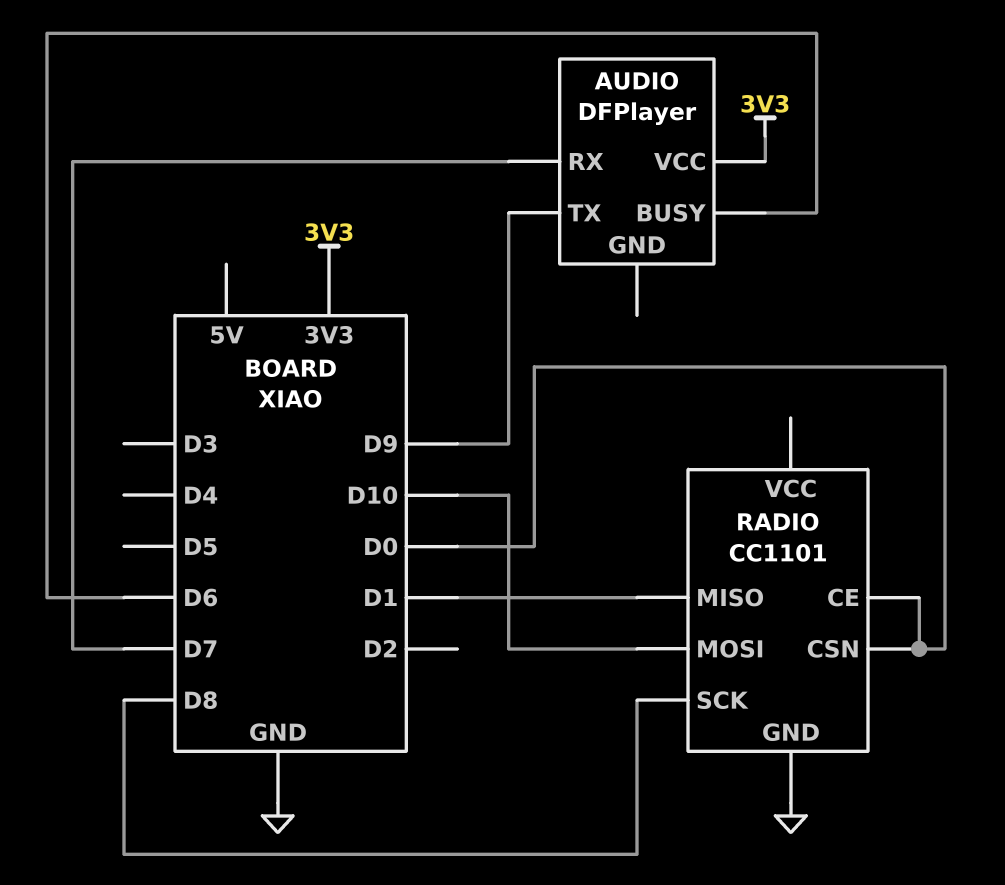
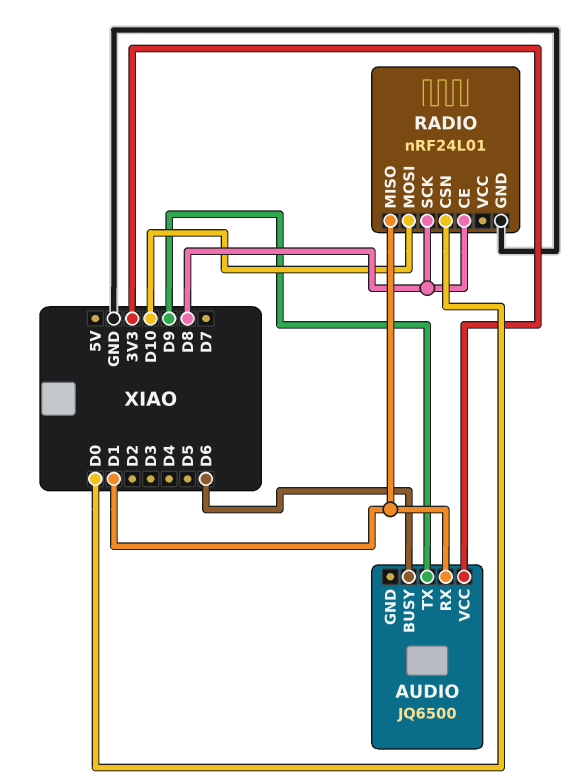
AUDIO: DFPlayer -> JQ6500
AUDIO pin RX: D7 -> D1
RADIO: CC1101 -> nRF24L01
RADIO pin CE: D0 -> D8

